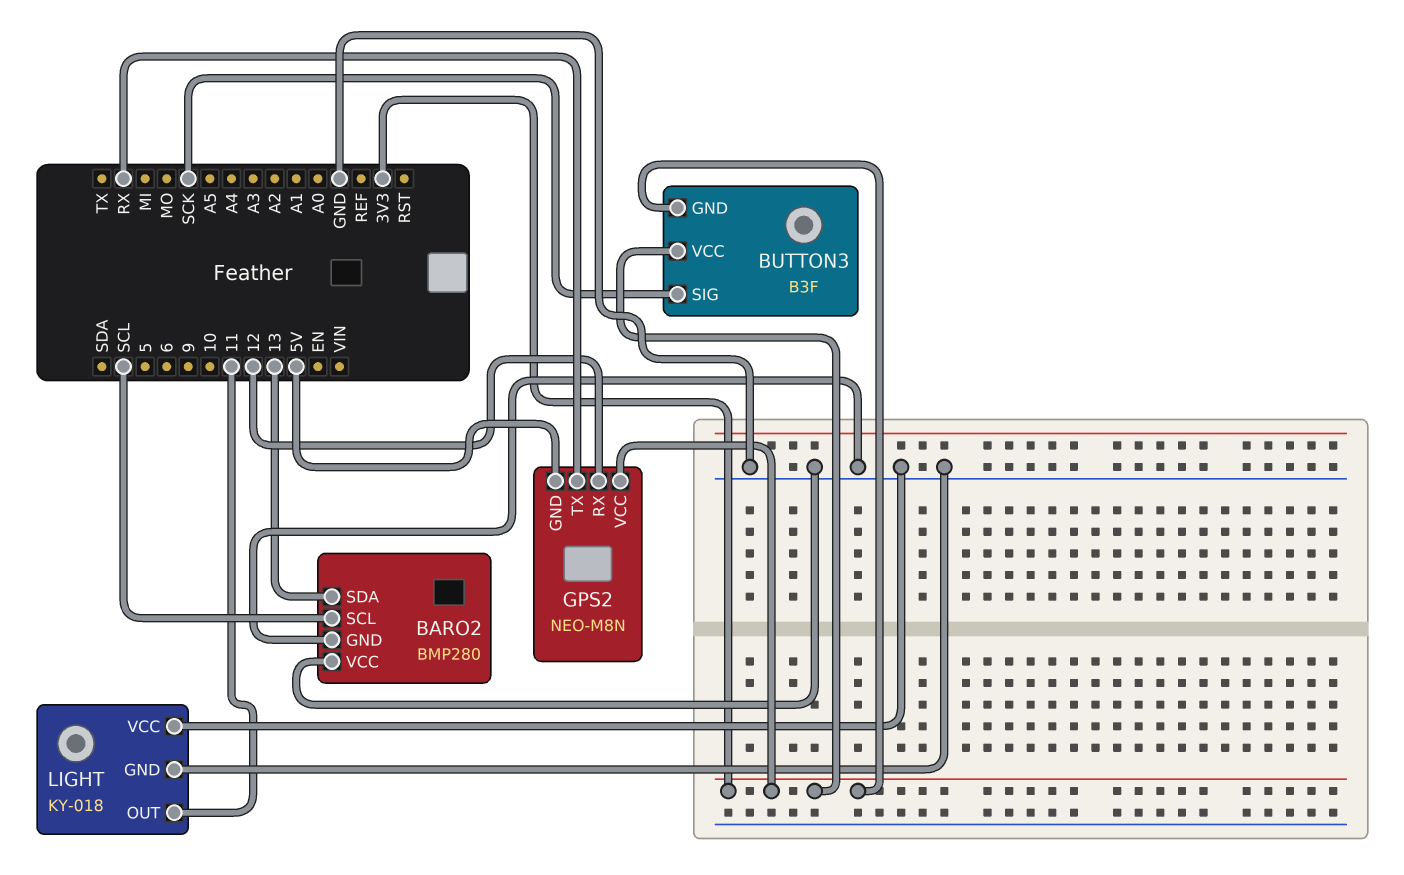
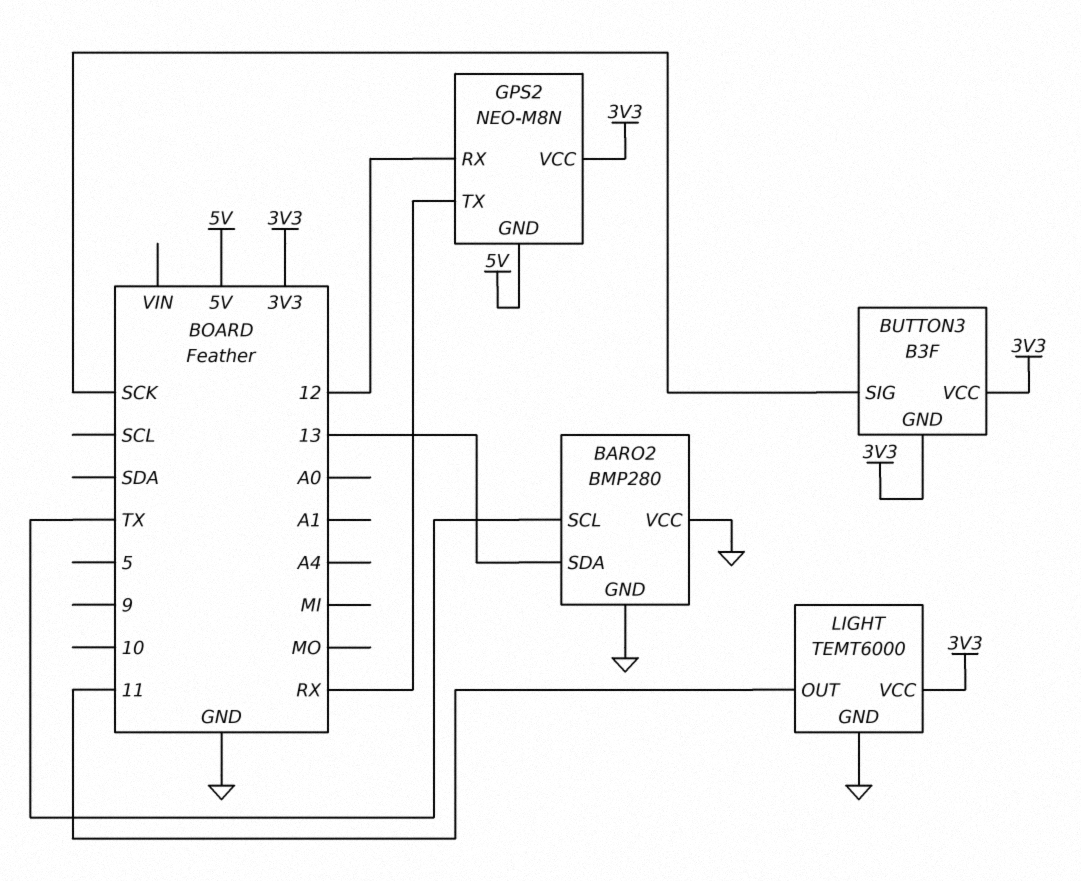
BARO2 pin SCL: SCL -> TX
LIGHT: KY-018 -> TEMT6000
LIGHT pin VCC: GND -> 3V3

